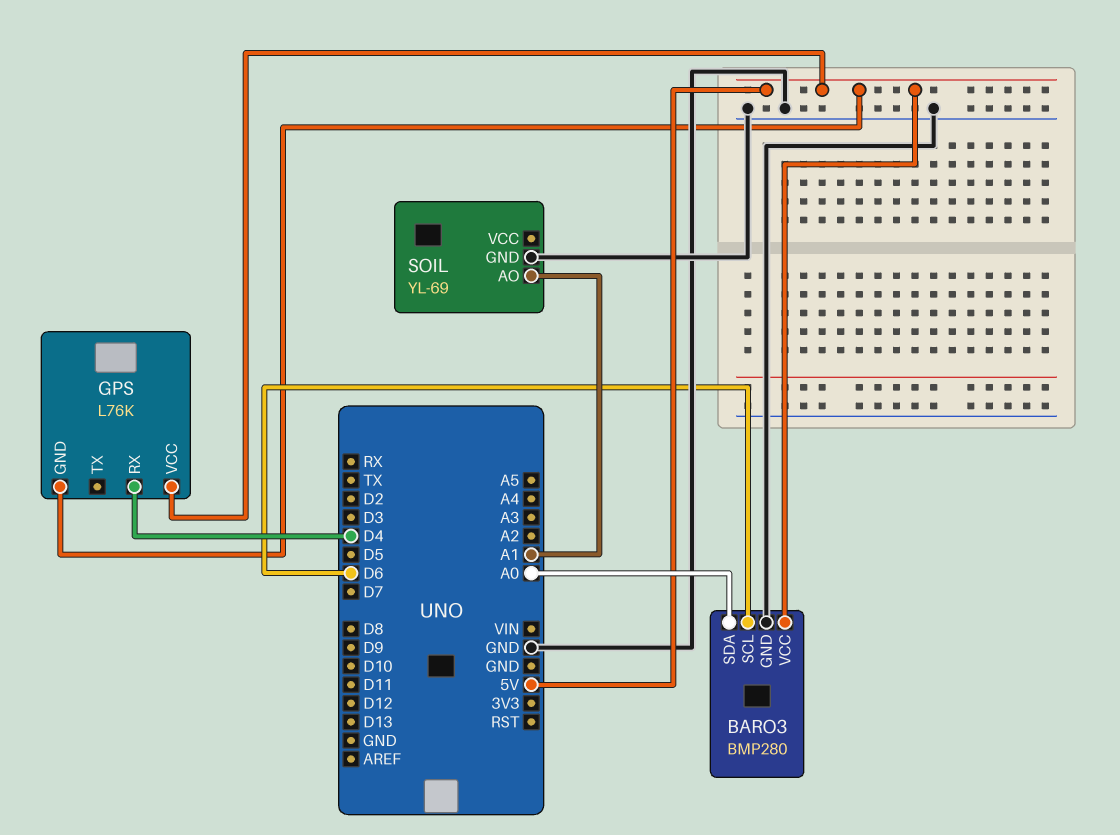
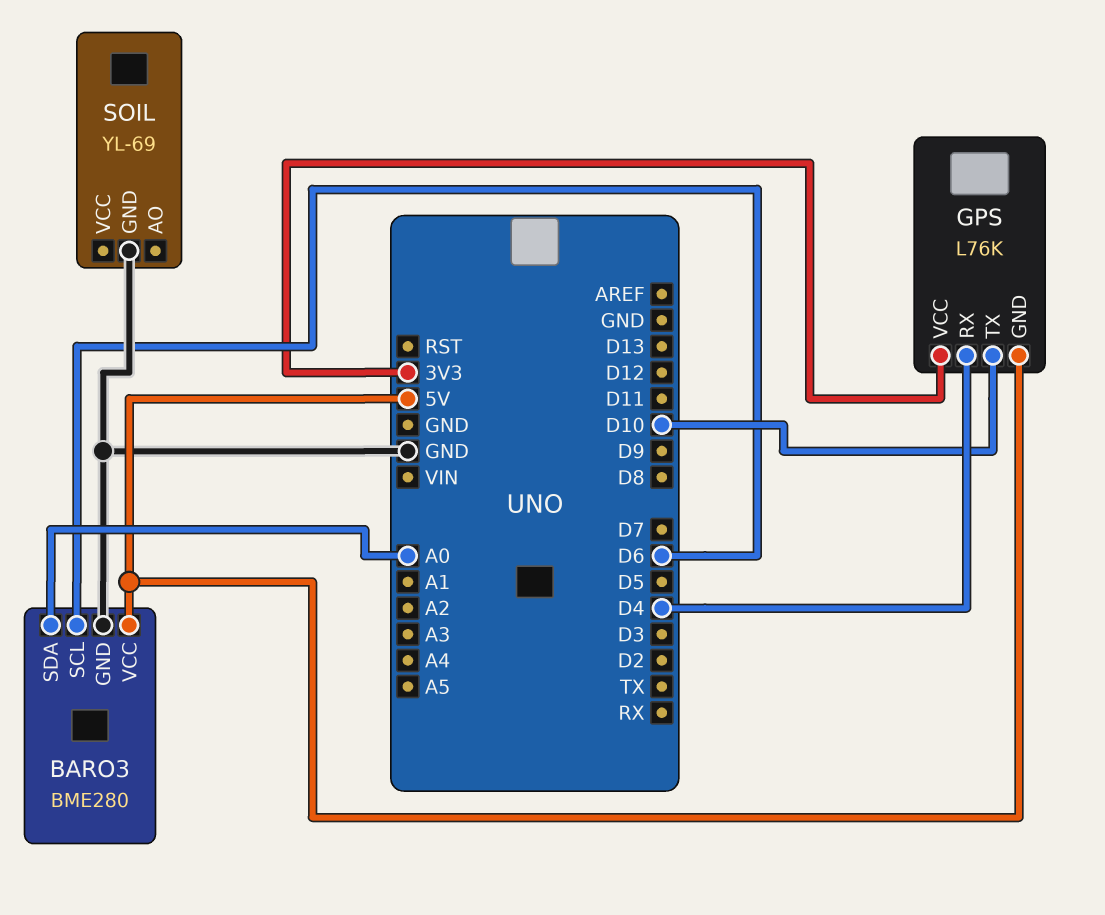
BARO3: BMP280 -> BME280
GPS pin TX: none -> D10
GPS pin VCC: 5V -> 3V3
SOIL pin AO: A1 -> none

